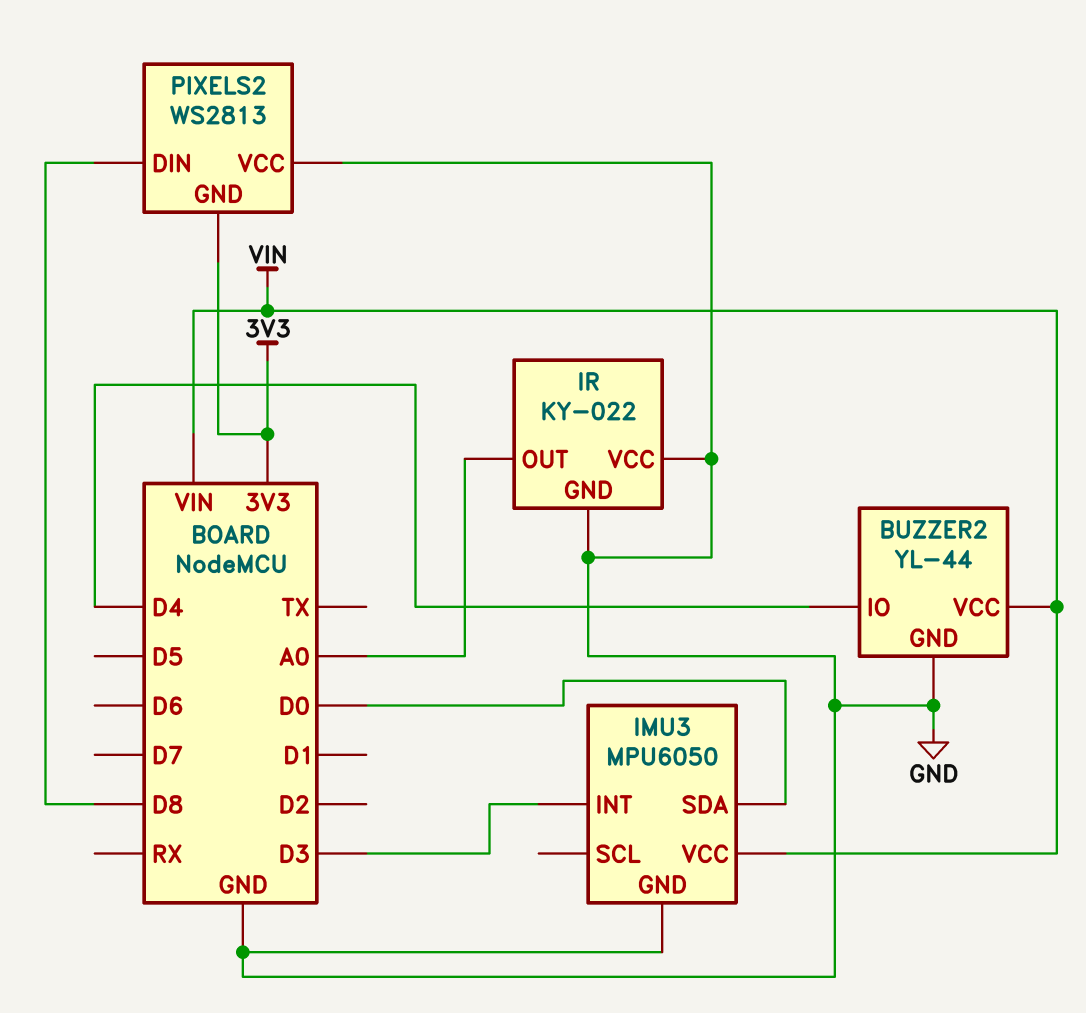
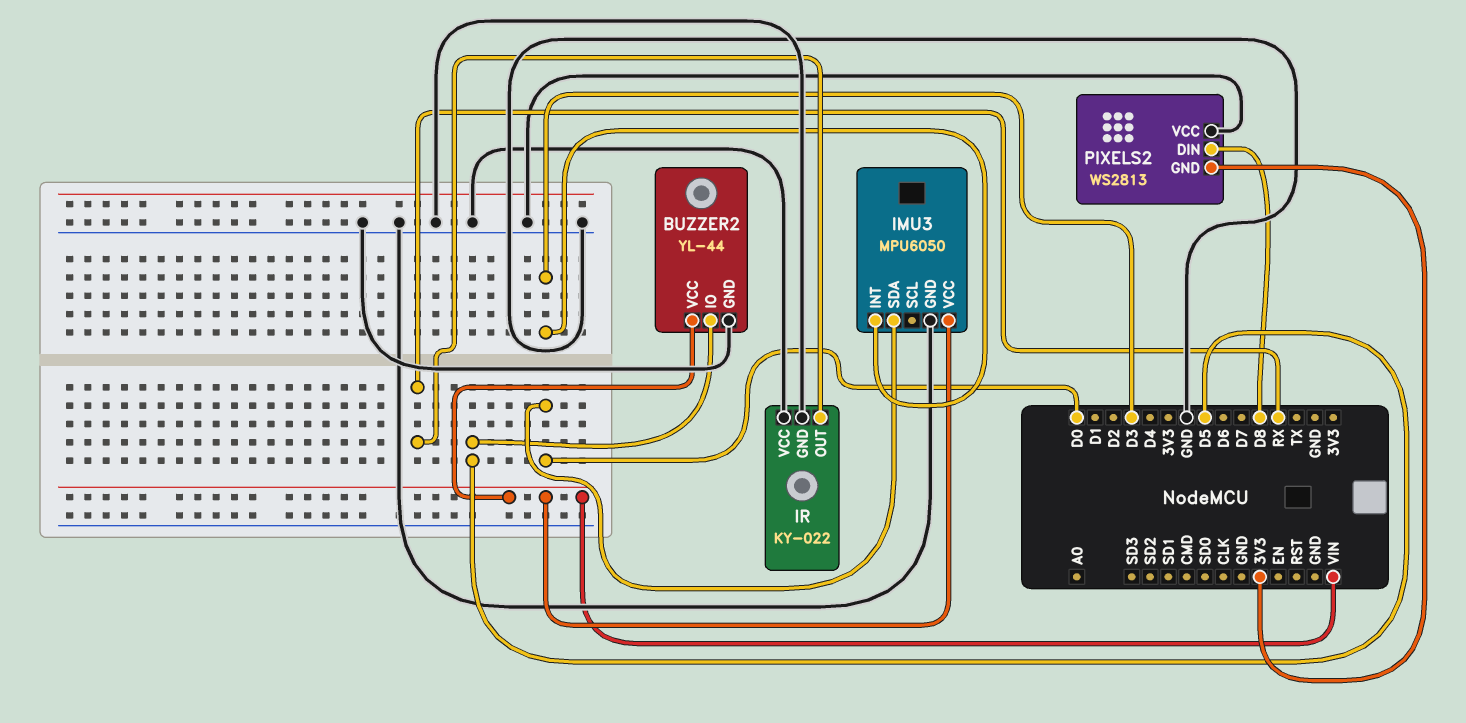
BUZZER2 pin IO: D4 -> D5
IR pin OUT: A0 -> RX

